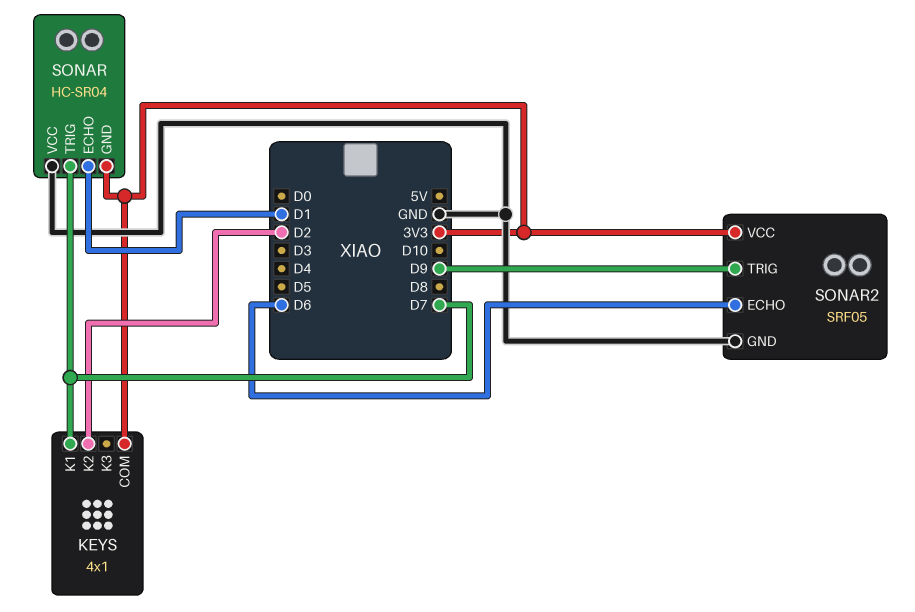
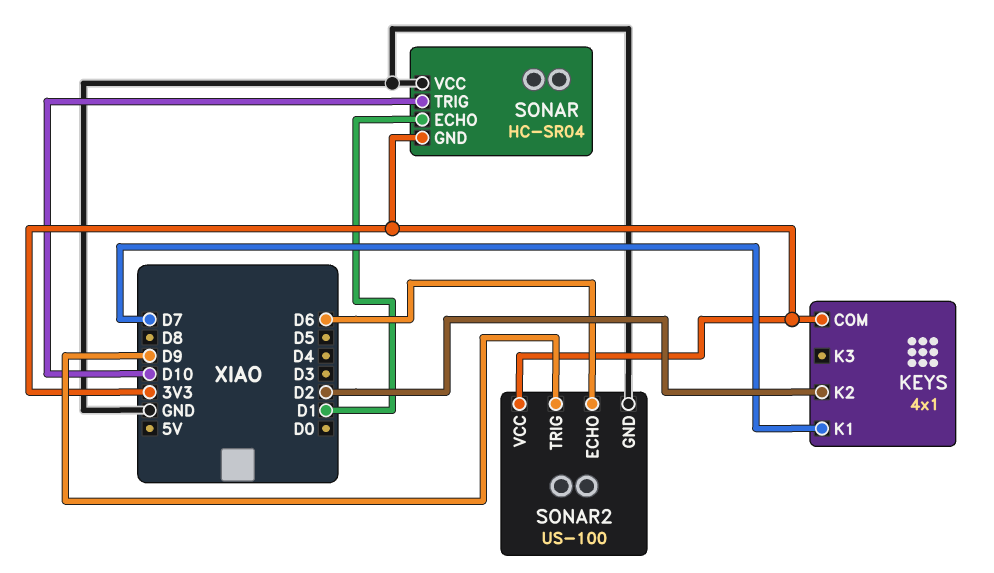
SONAR pin TRIG: D7 -> D10
SONAR2: SRF05 -> US-100

